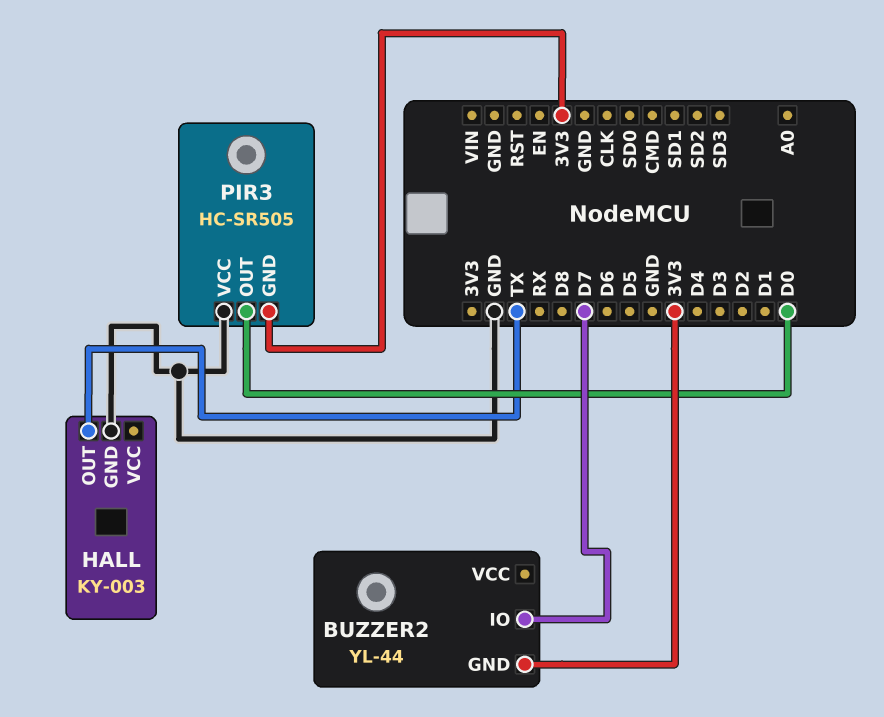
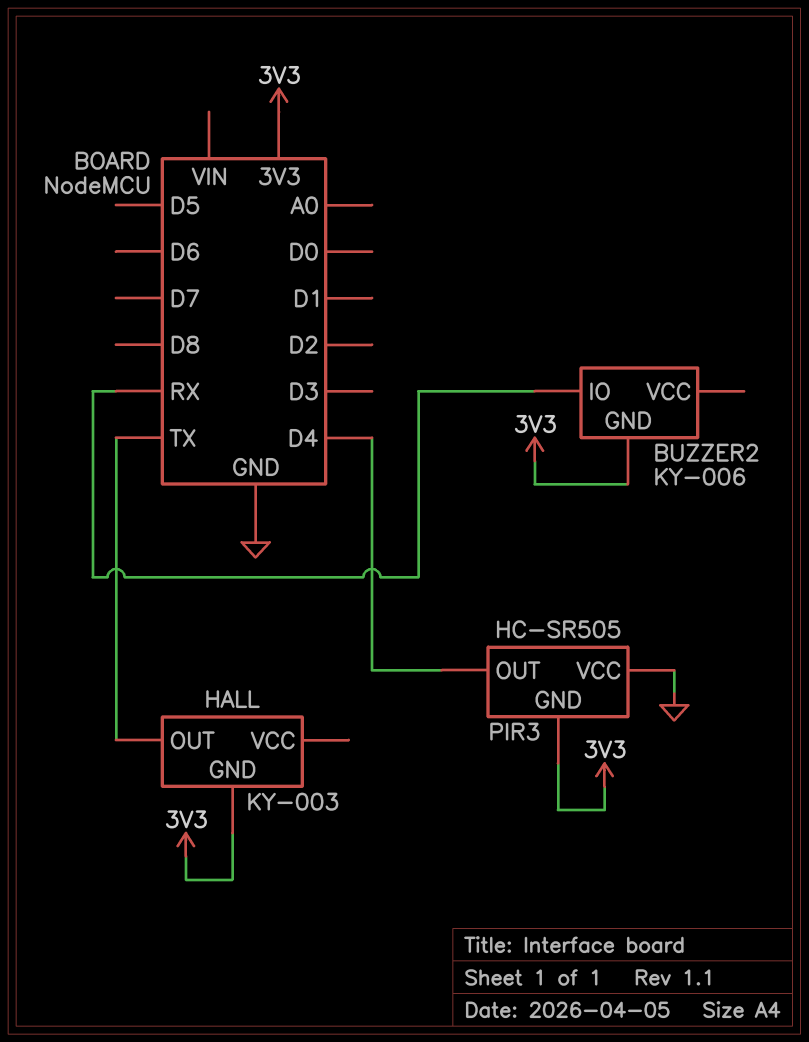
BUZZER2: YL-44 -> KY-006
BUZZER2 pin IO: D7 -> RX
HALL pin GND: GND -> 3V3
PIR3 pin OUT: D0 -> D4

